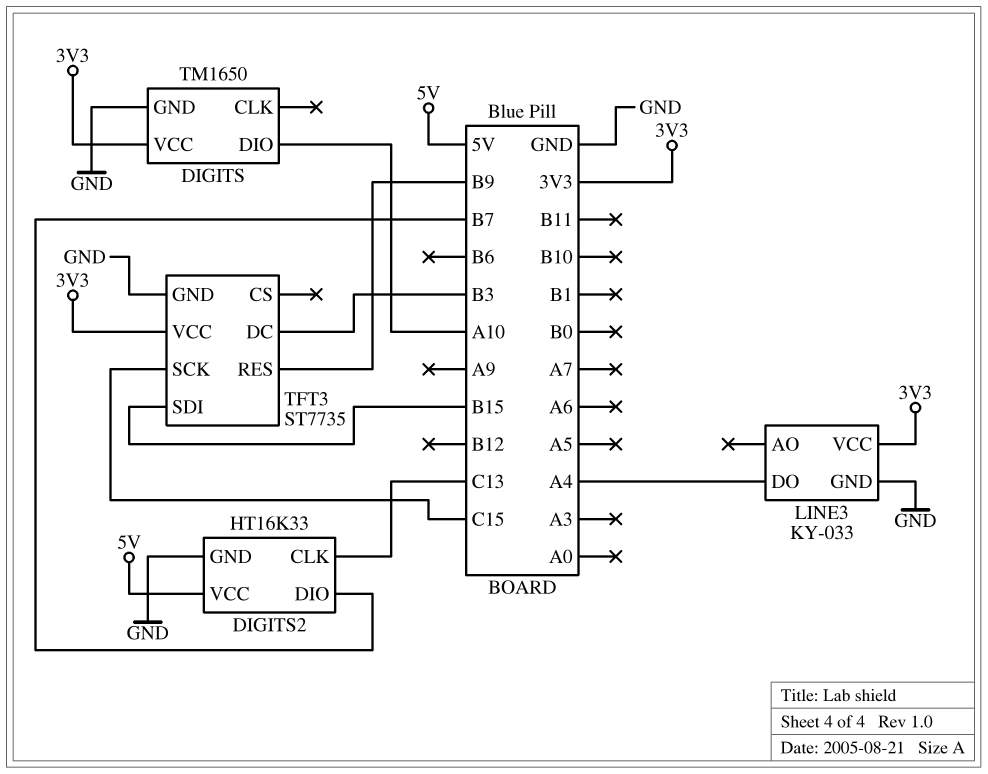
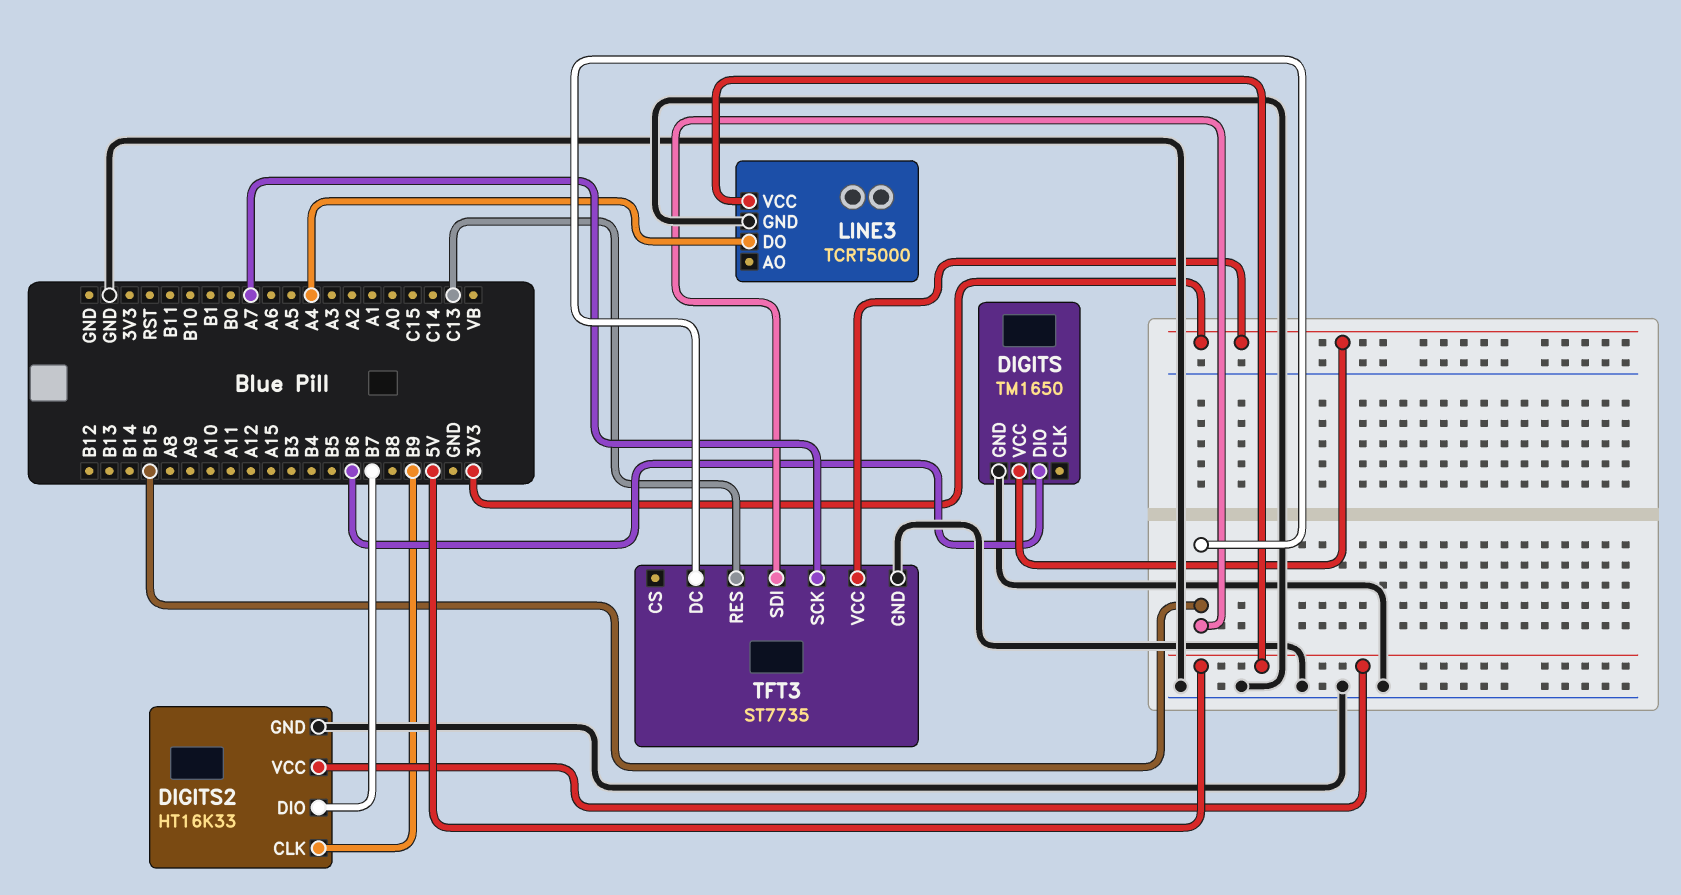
DIGITS pin DIO: A10 -> B6
DIGITS2 pin CLK: C13 -> B9
LINE3: KY-033 -> TCRT5000
LINE3 pin VCC: 3V3 -> 5V
TFT3 pin DC: B3 -> B15
TFT3 pin RES: B9 -> C13
TFT3 pin SCK: C15 -> A7

